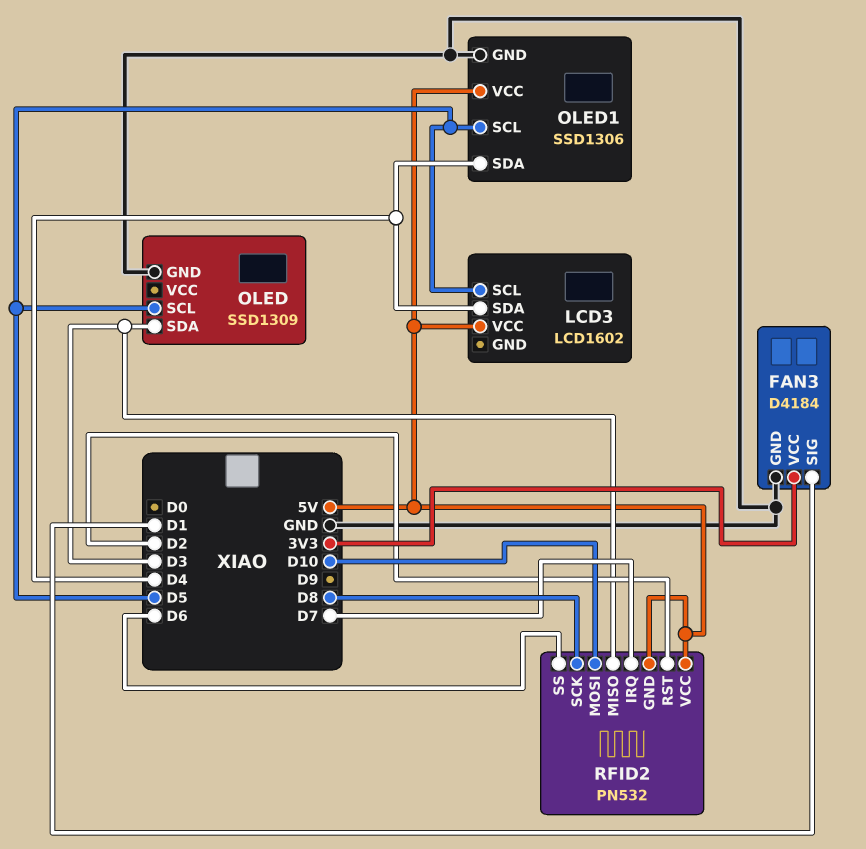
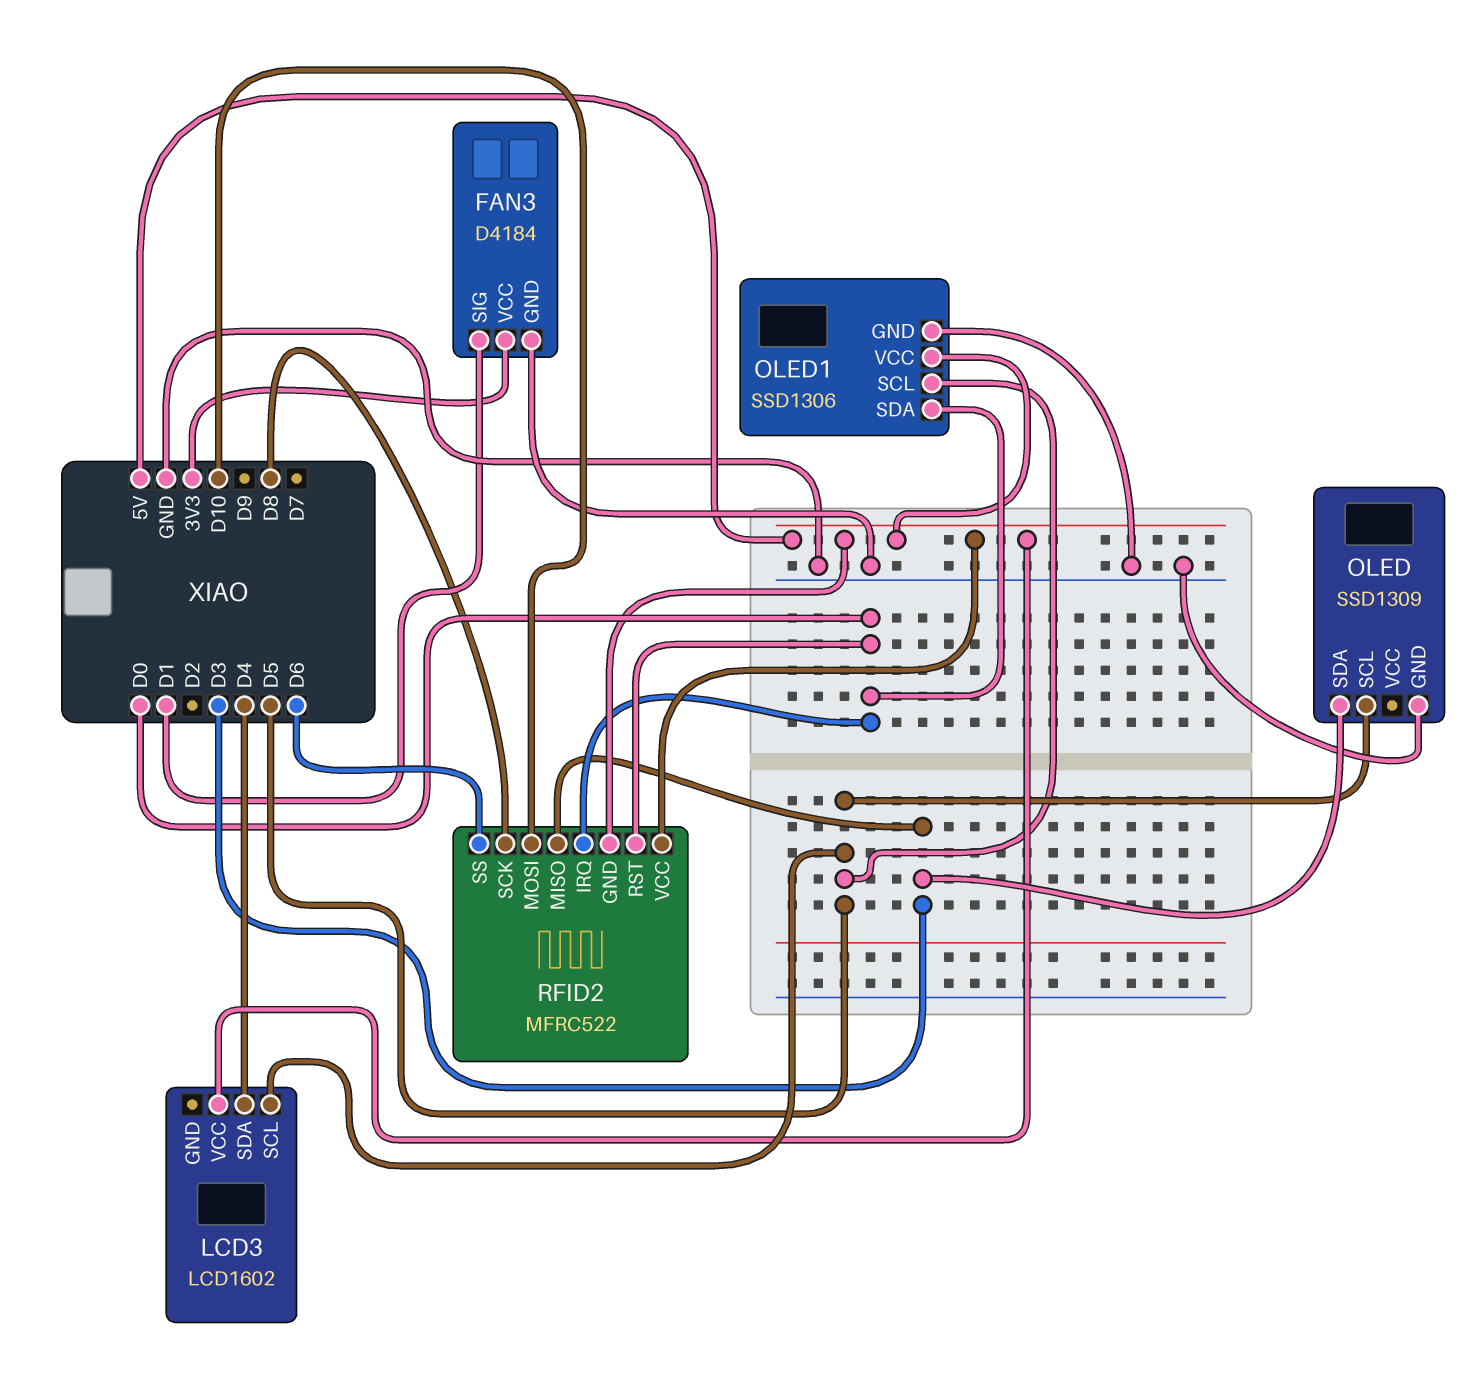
OLED1 pin SDA: D4 -> D0
RFID2: PN532 -> MFRC522
RFID2 pin IRQ: D7 -> D0
RFID2 pin RST: D2 -> D0

